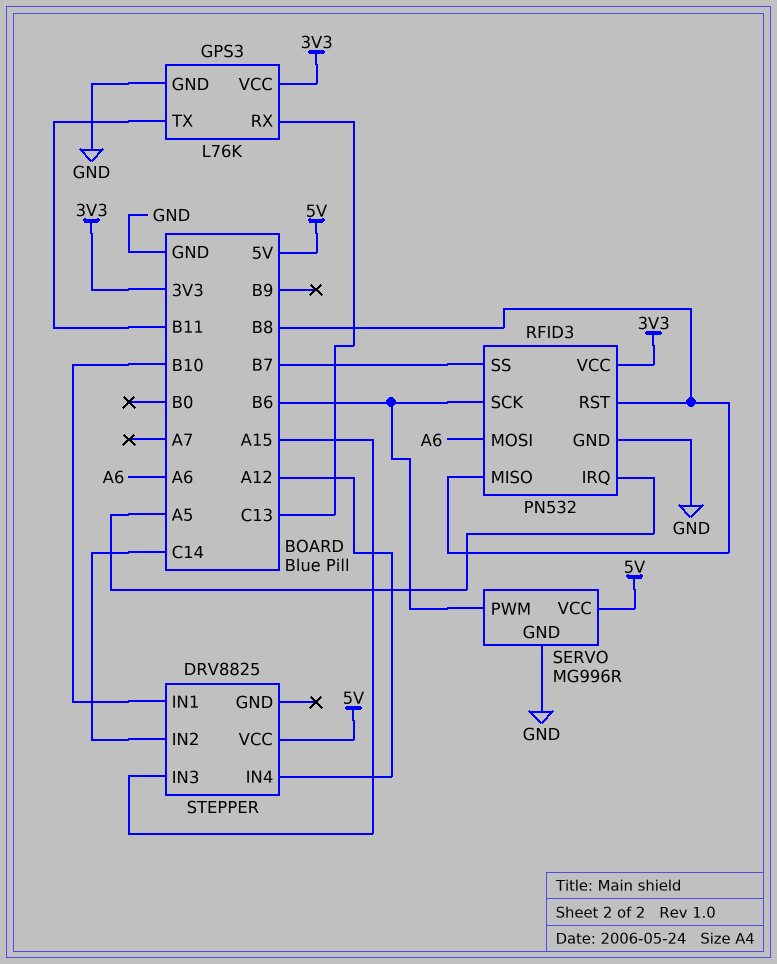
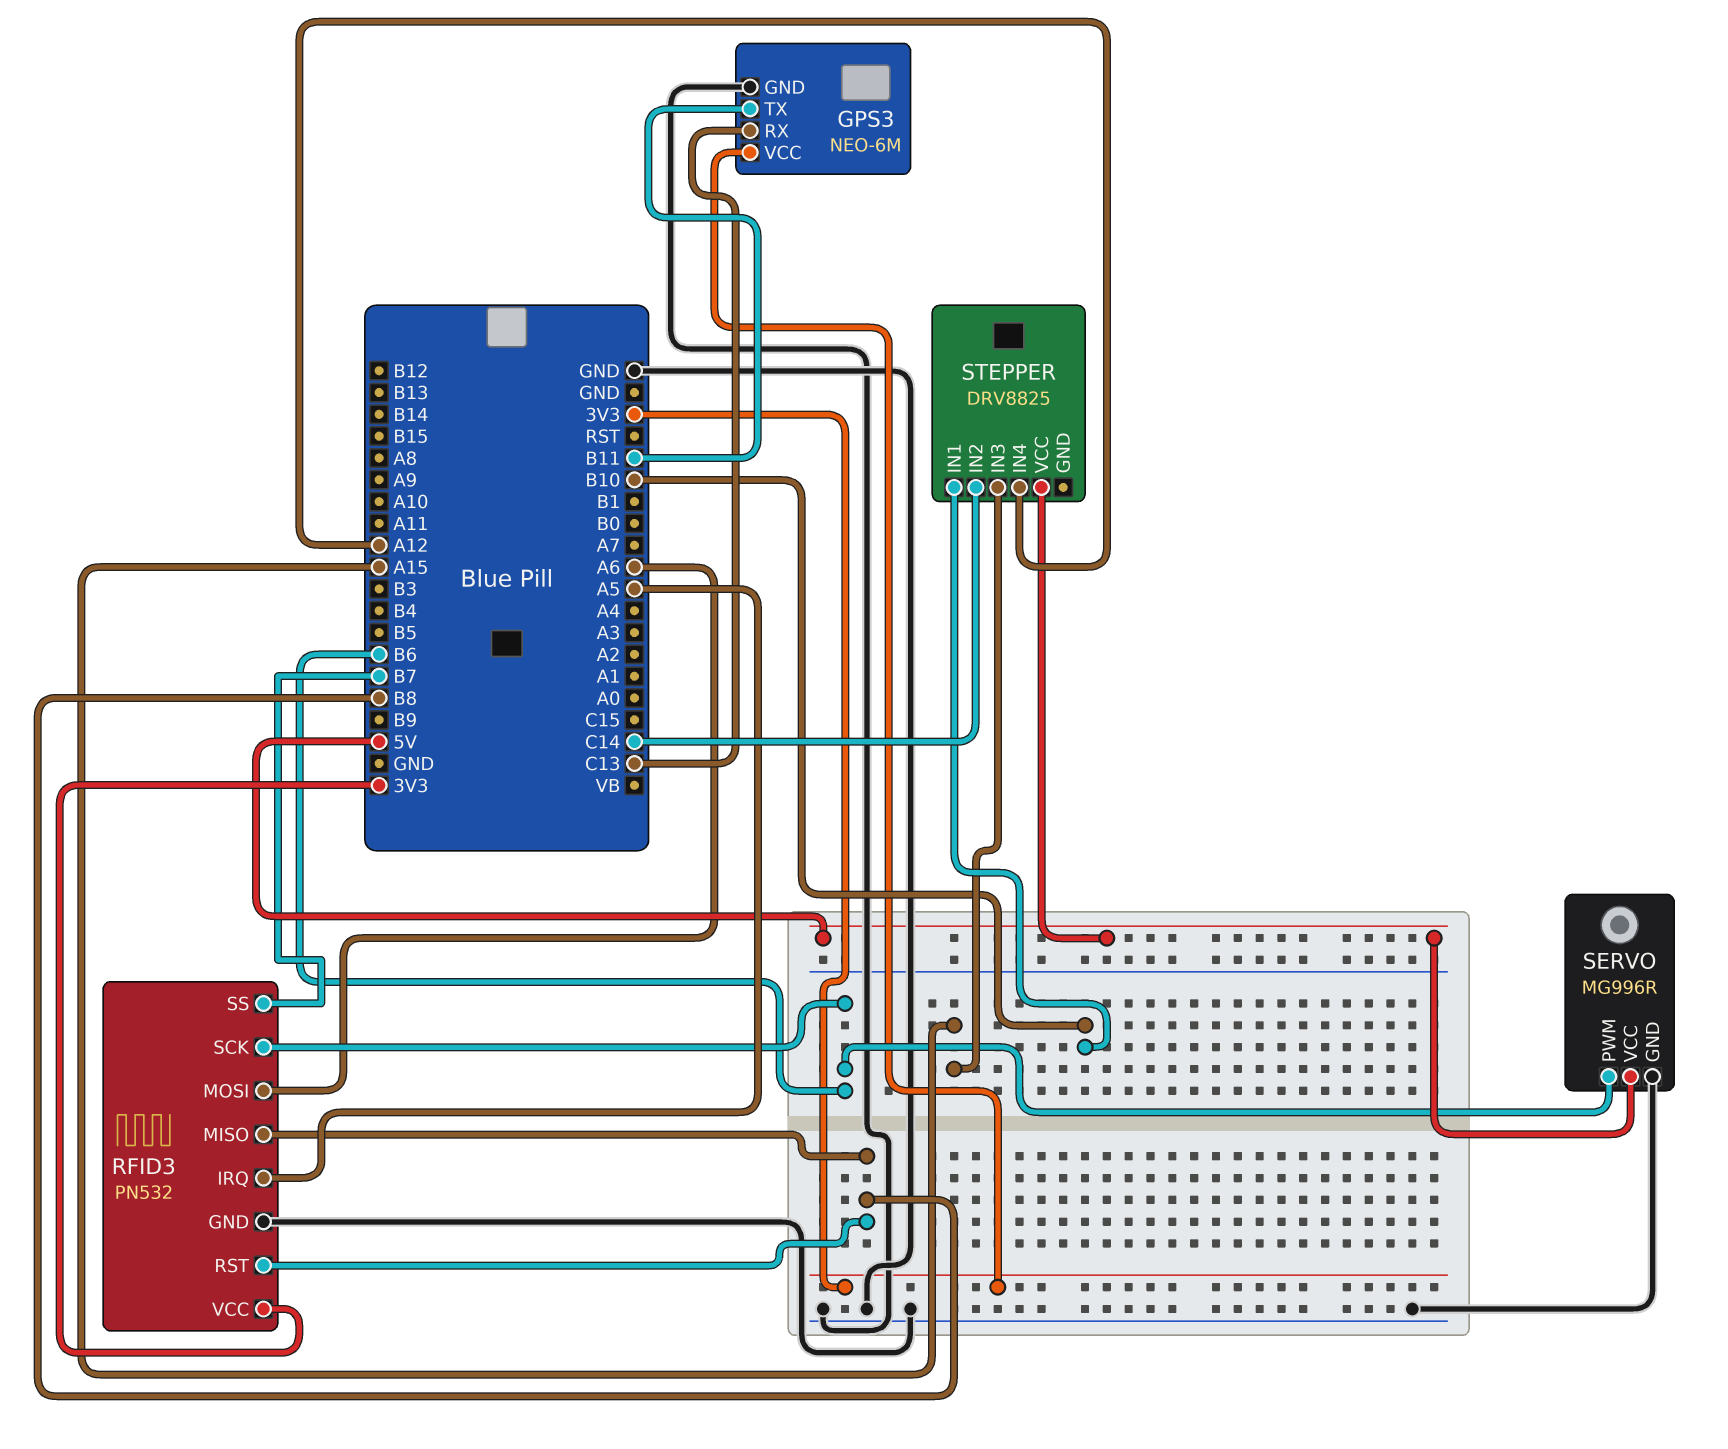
GPS3: L76K -> NEO-6M

